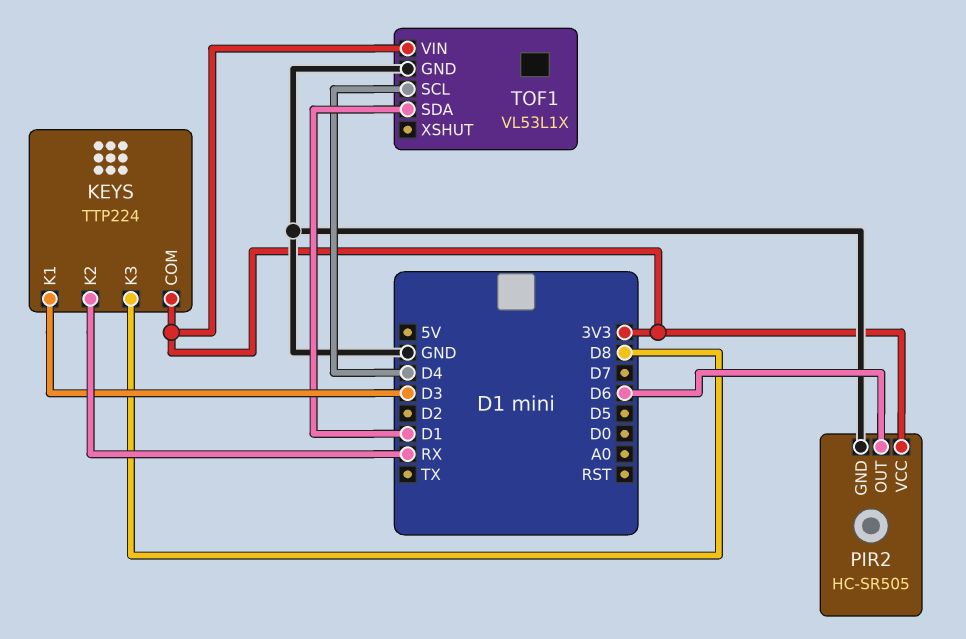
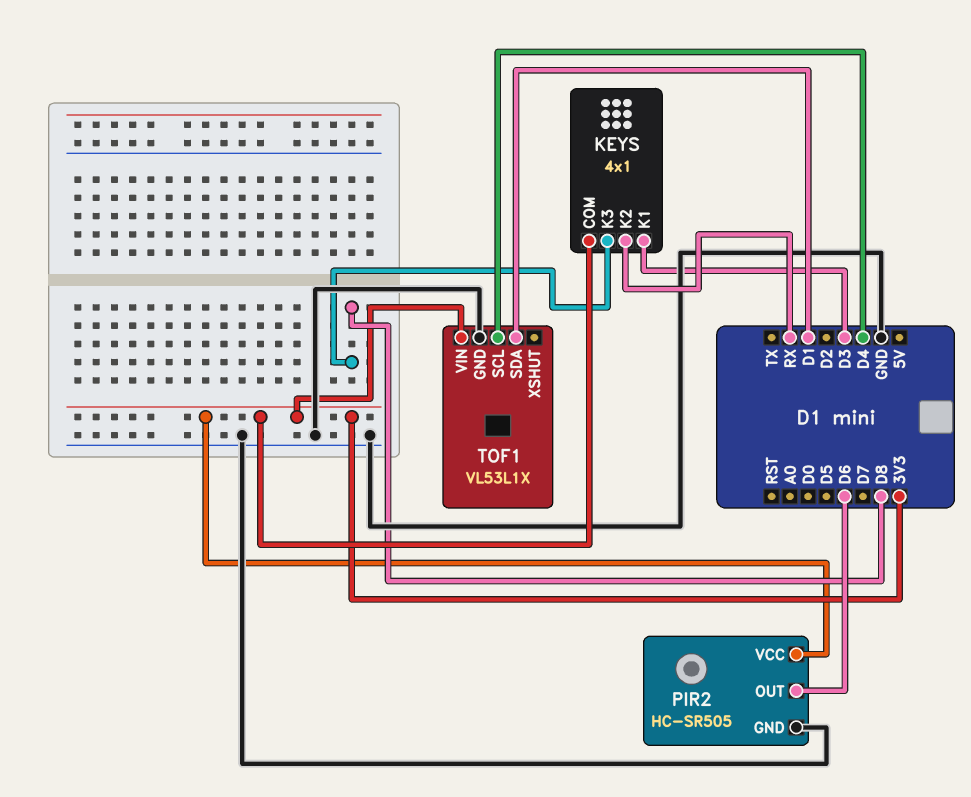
KEYS: TTP224 -> 4x1

